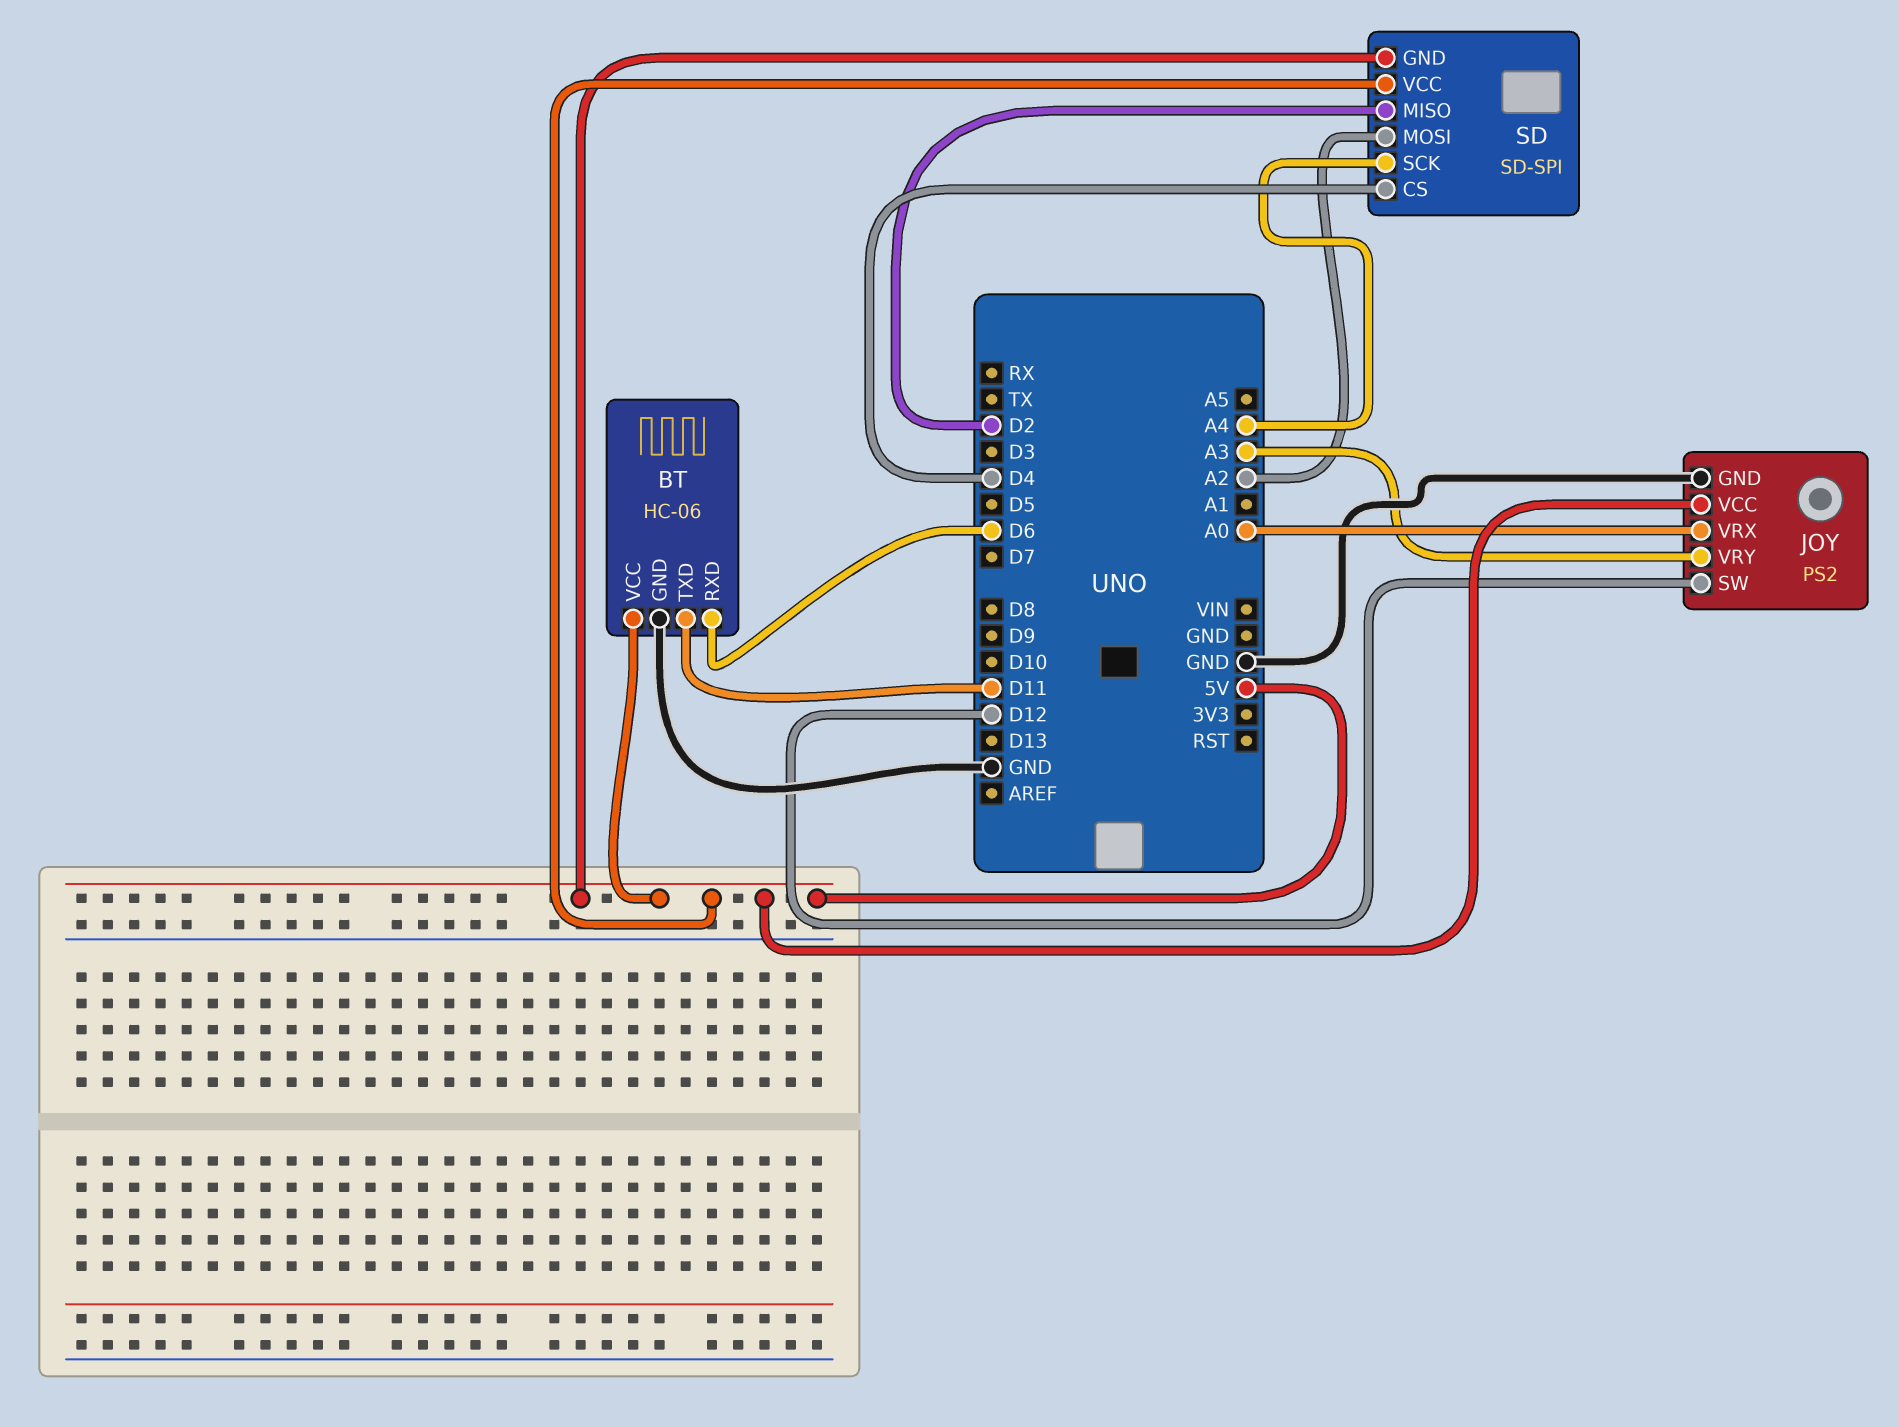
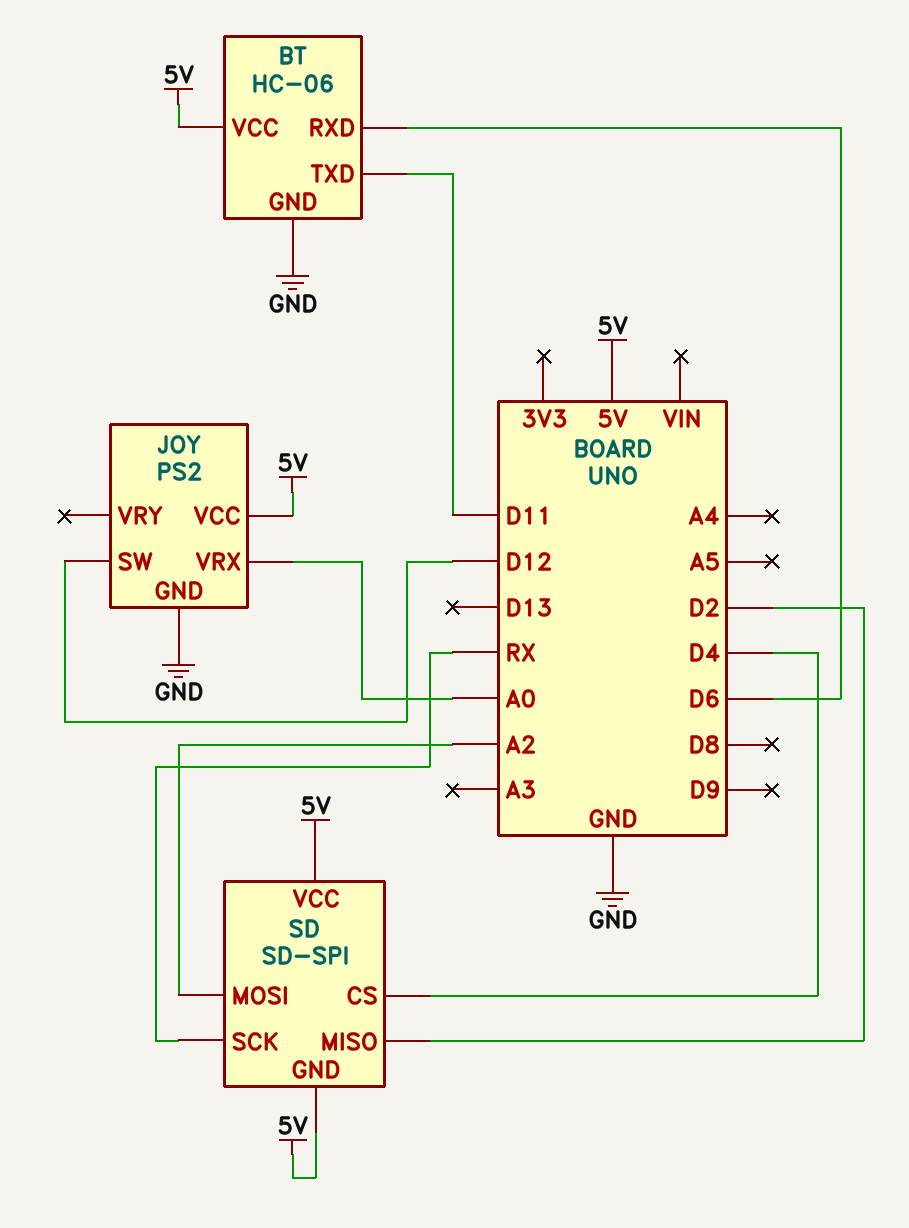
JOY pin VRY: A3 -> none
SD pin SCK: A4 -> RX

